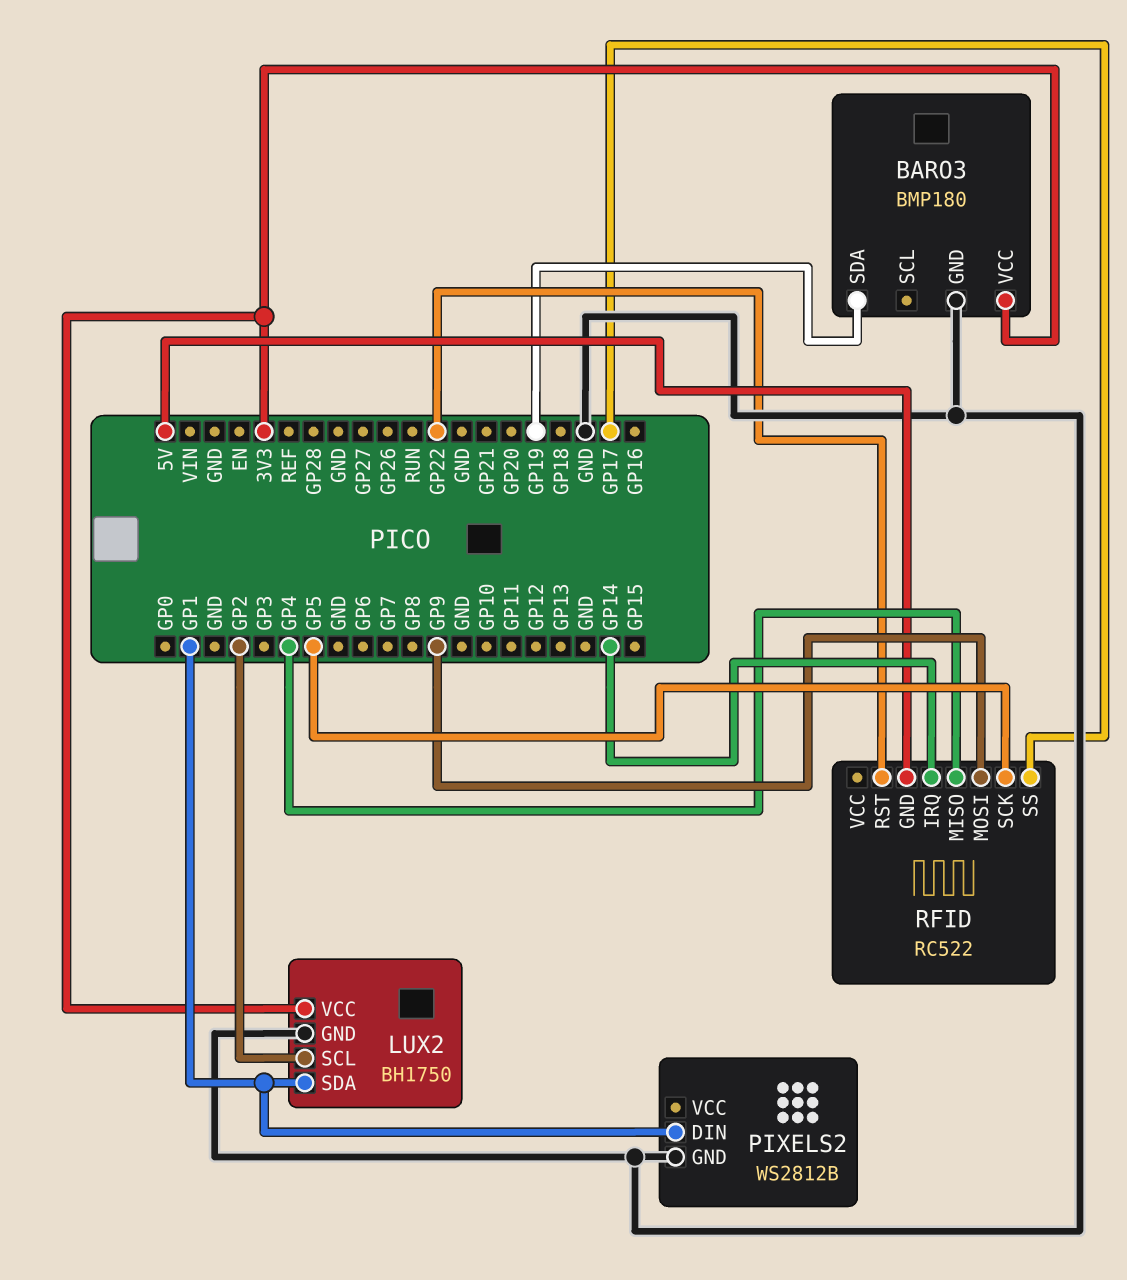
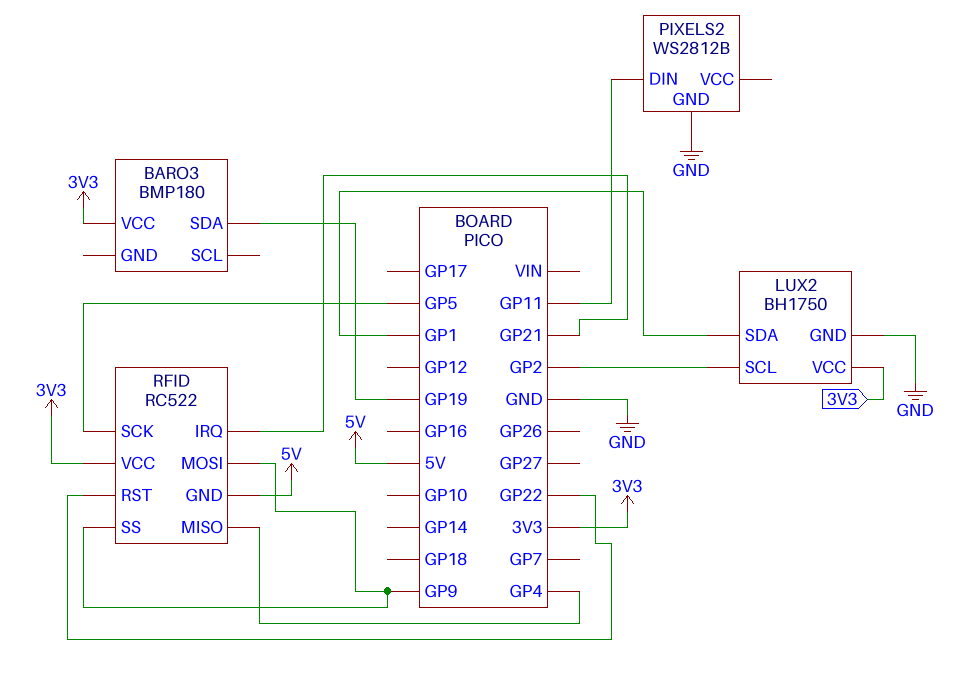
BARO3 pin GND: GND -> none
PIXELS2 pin DIN: GP1 -> GP11
RFID pin IRQ: GP14 -> GP21
RFID pin SS: GP17 -> GP9
RFID pin VCC: none -> 3V3

